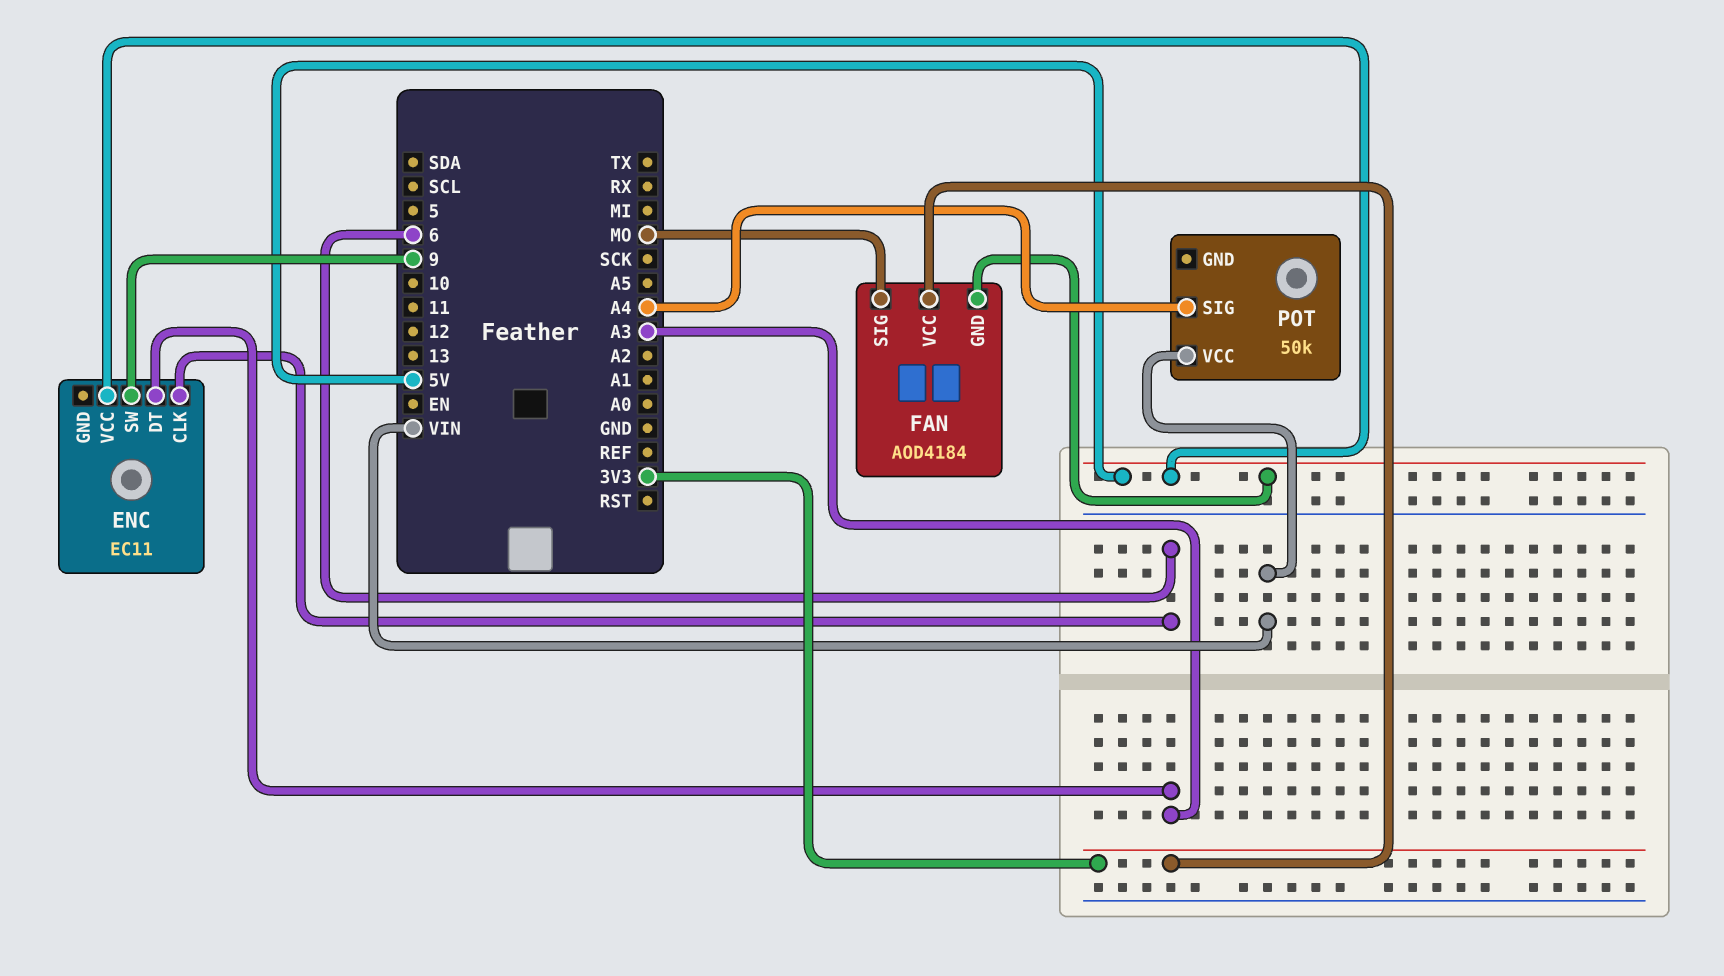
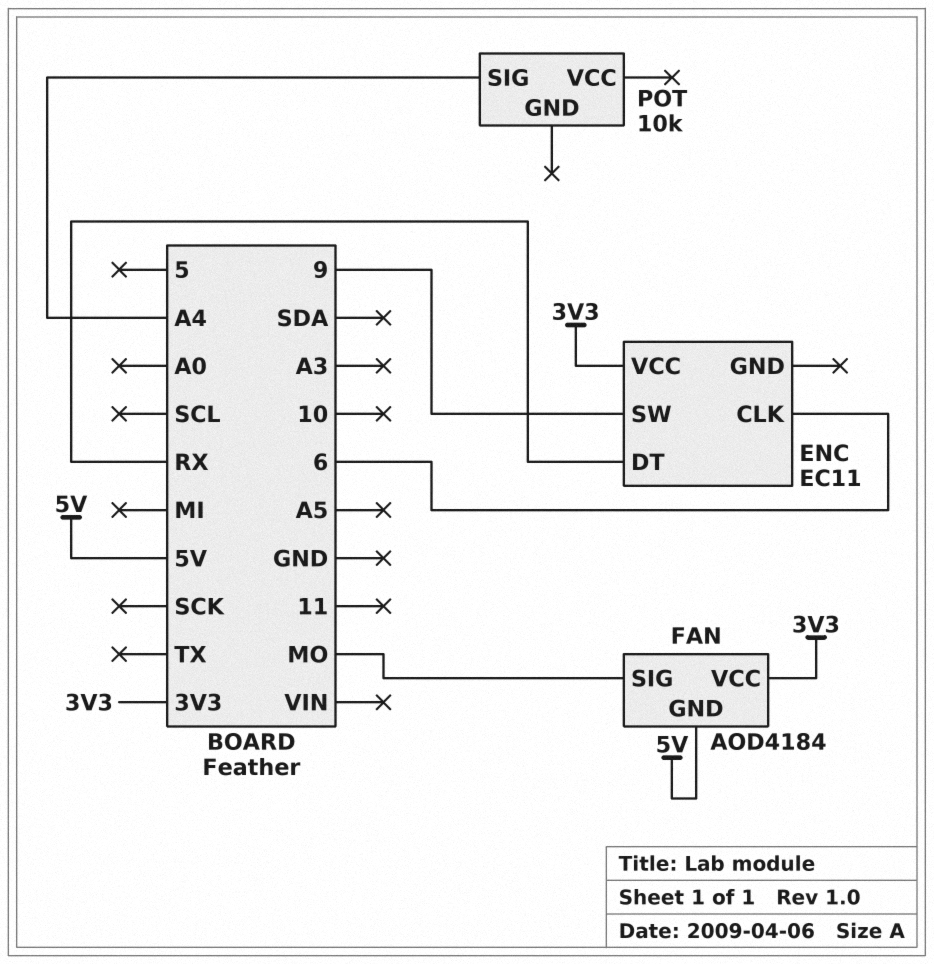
ENC pin DT: A3 -> RX
ENC pin VCC: 5V -> 3V3
POT: 50k -> 10k
POT pin VCC: VIN -> none

